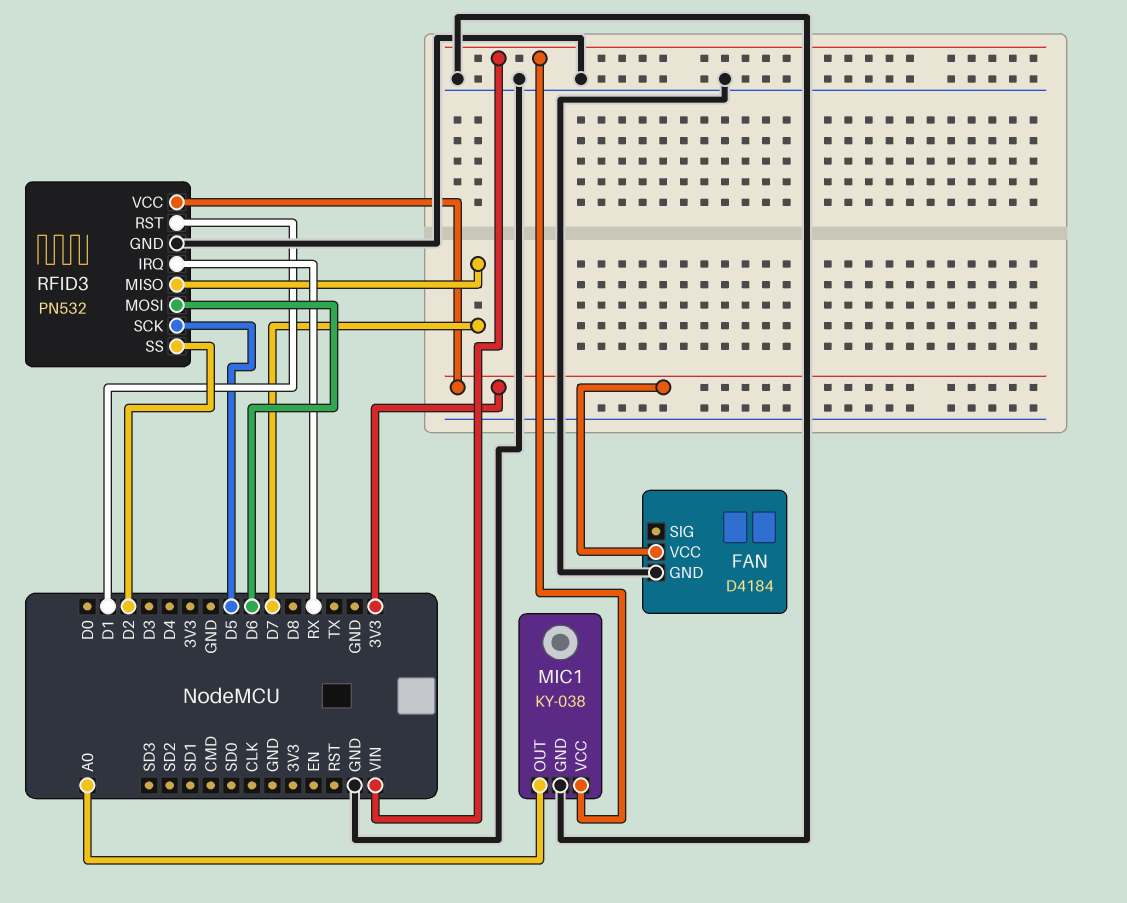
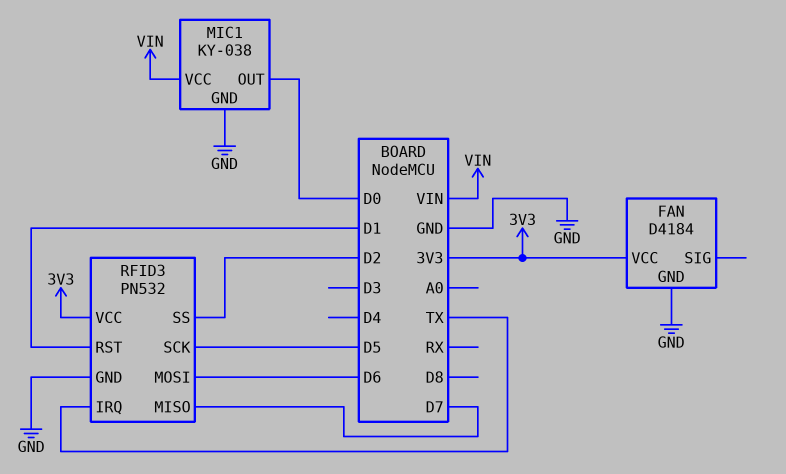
MIC1 pin OUT: A0 -> D0
RFID3 pin IRQ: RX -> TX

